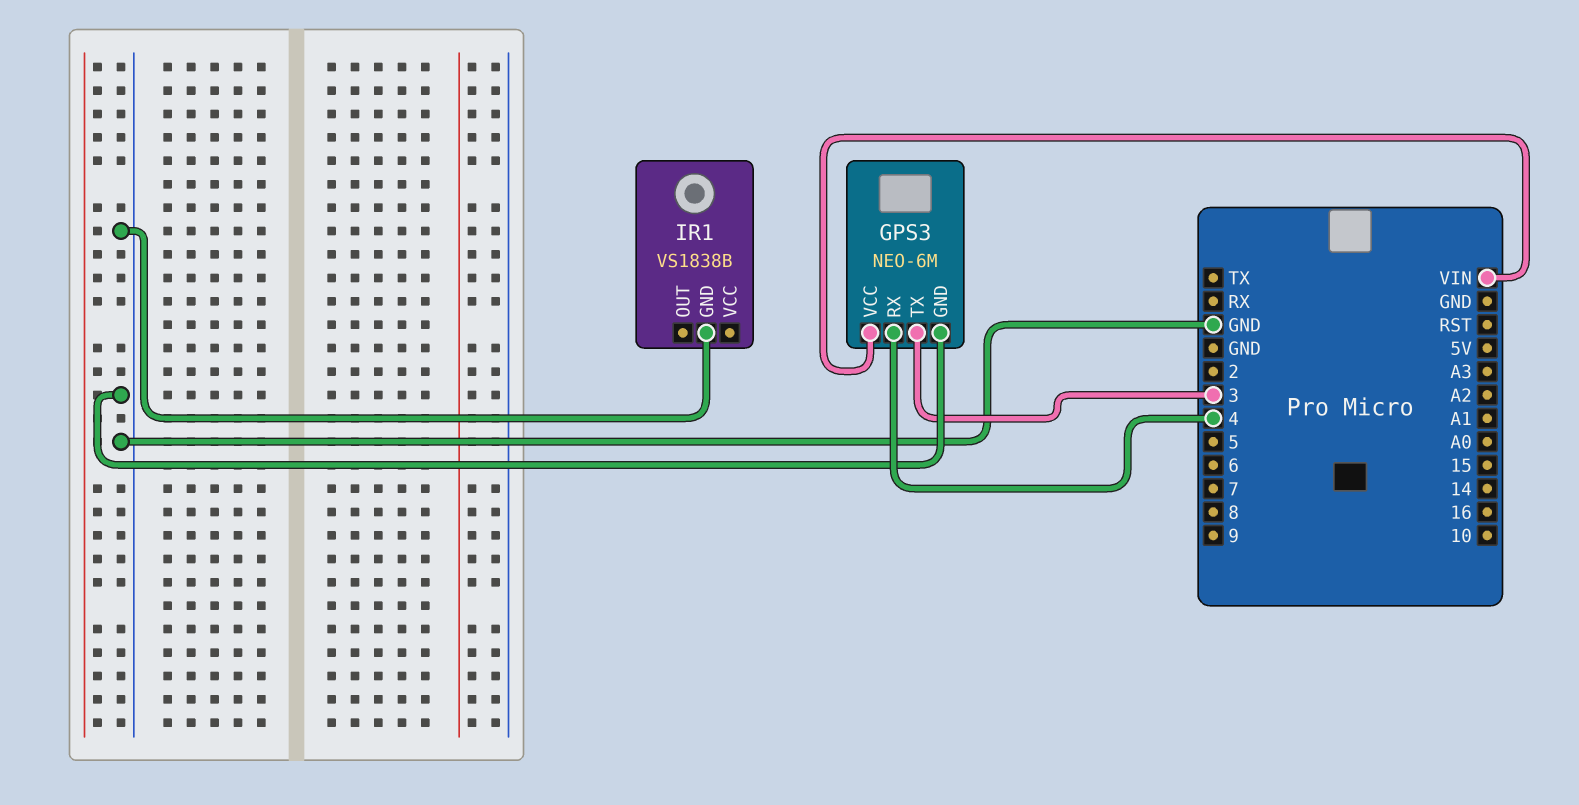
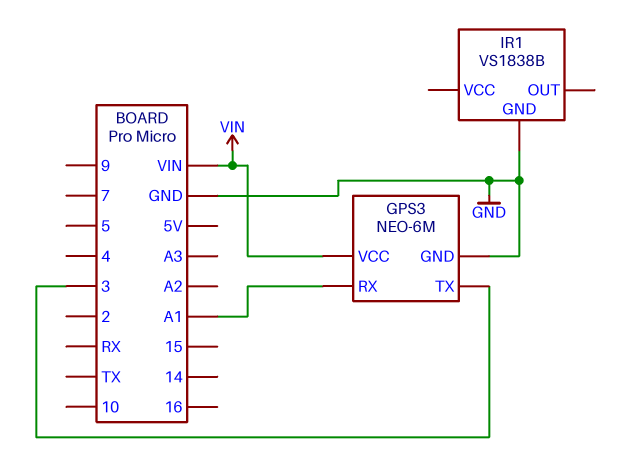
GPS3 pin RX: 4 -> A1

